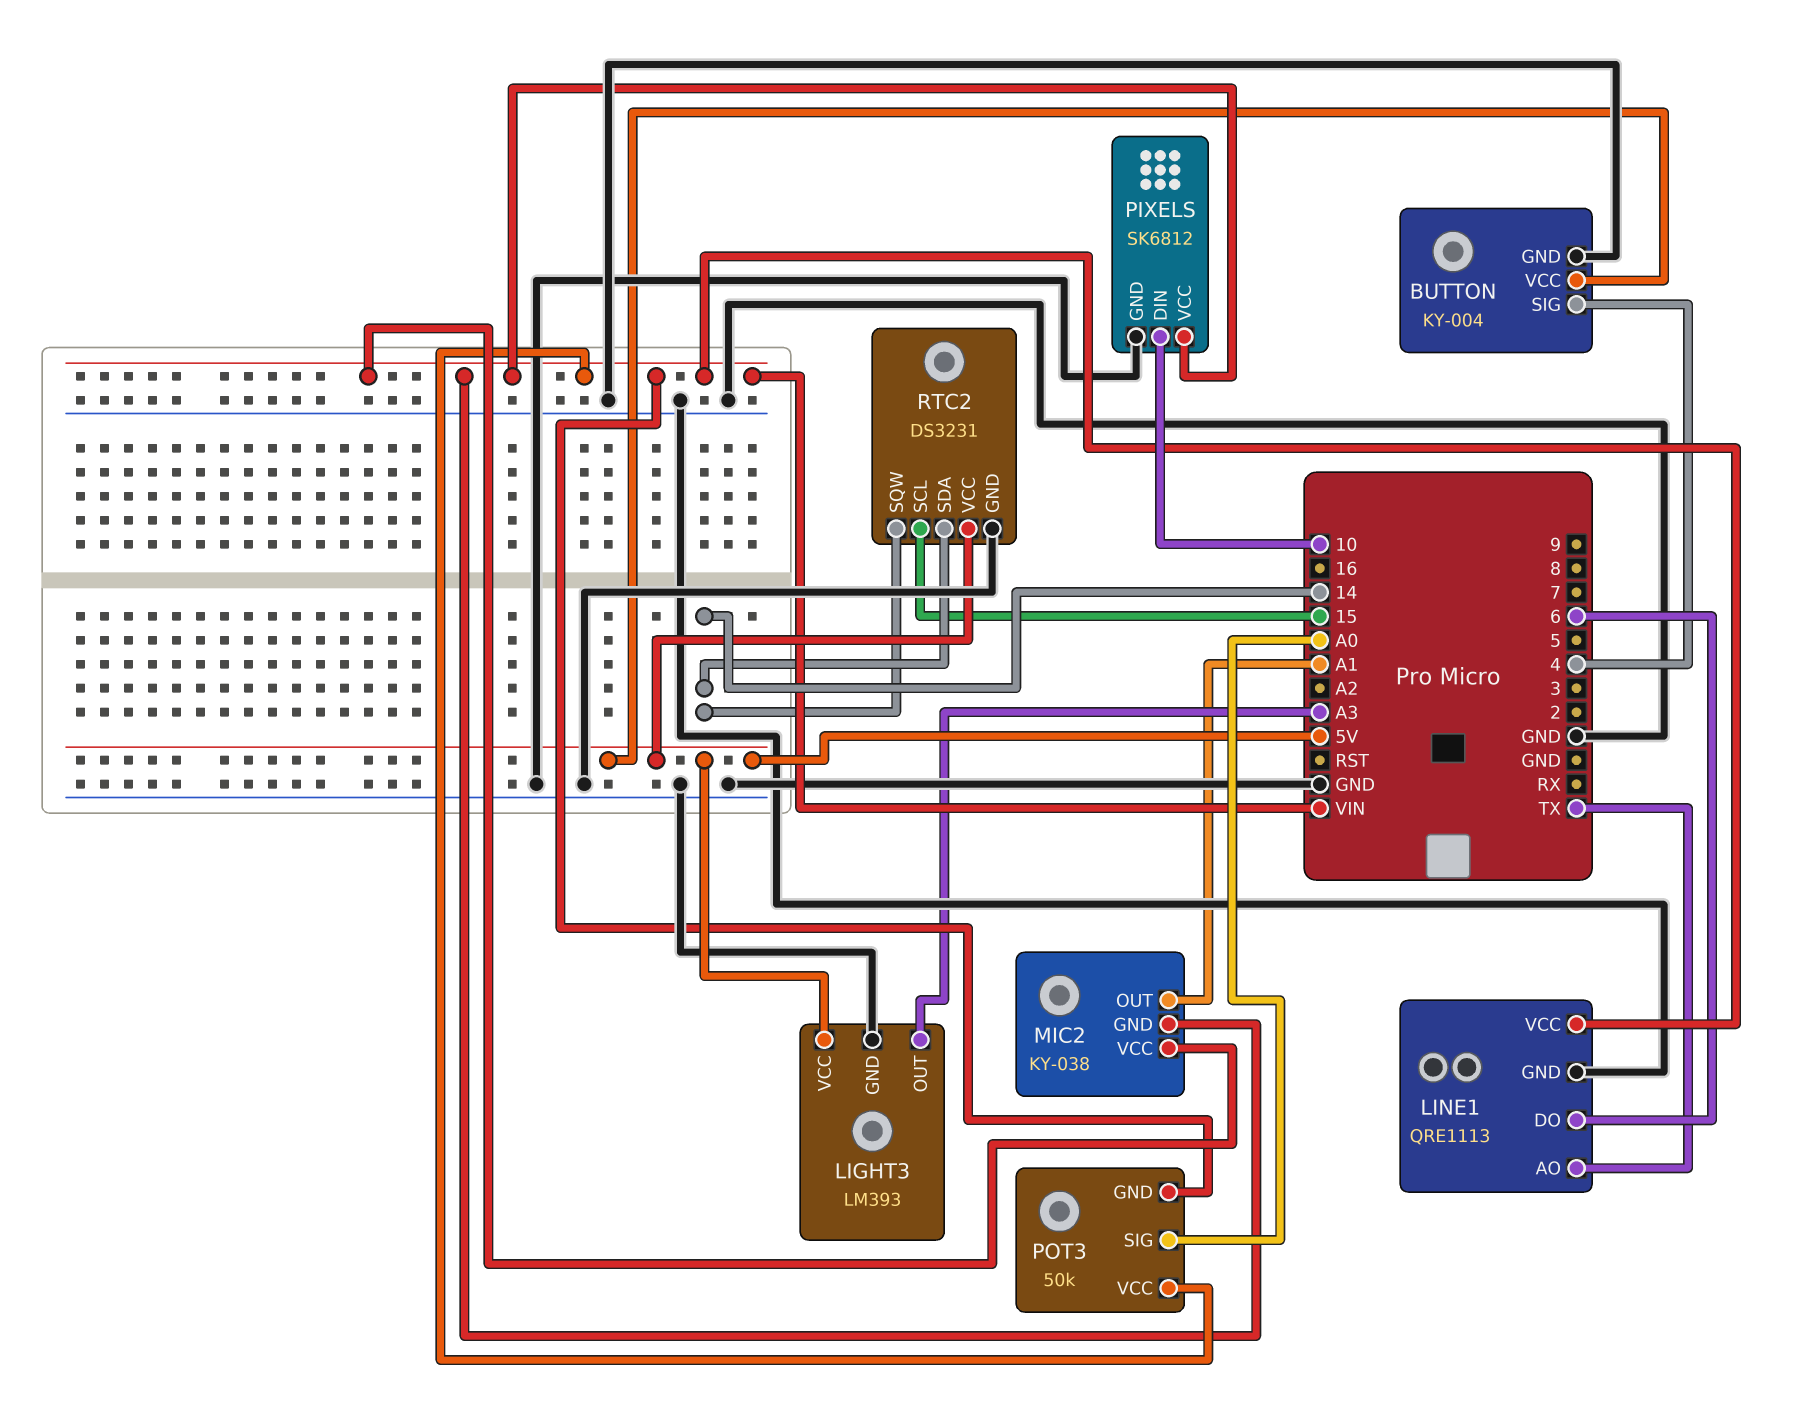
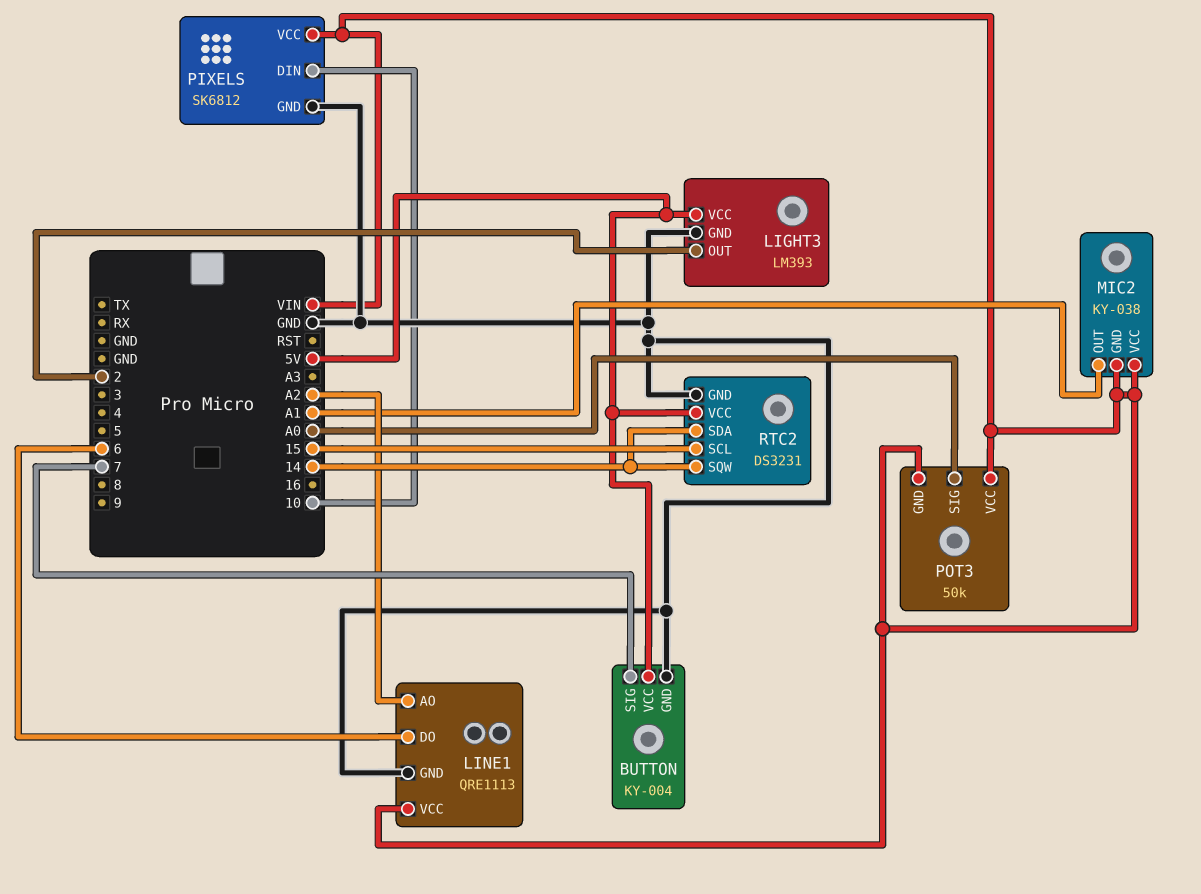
BUTTON pin SIG: 4 -> 7
LIGHT3 pin OUT: A3 -> 2
LINE1 pin AO: TX -> A2

